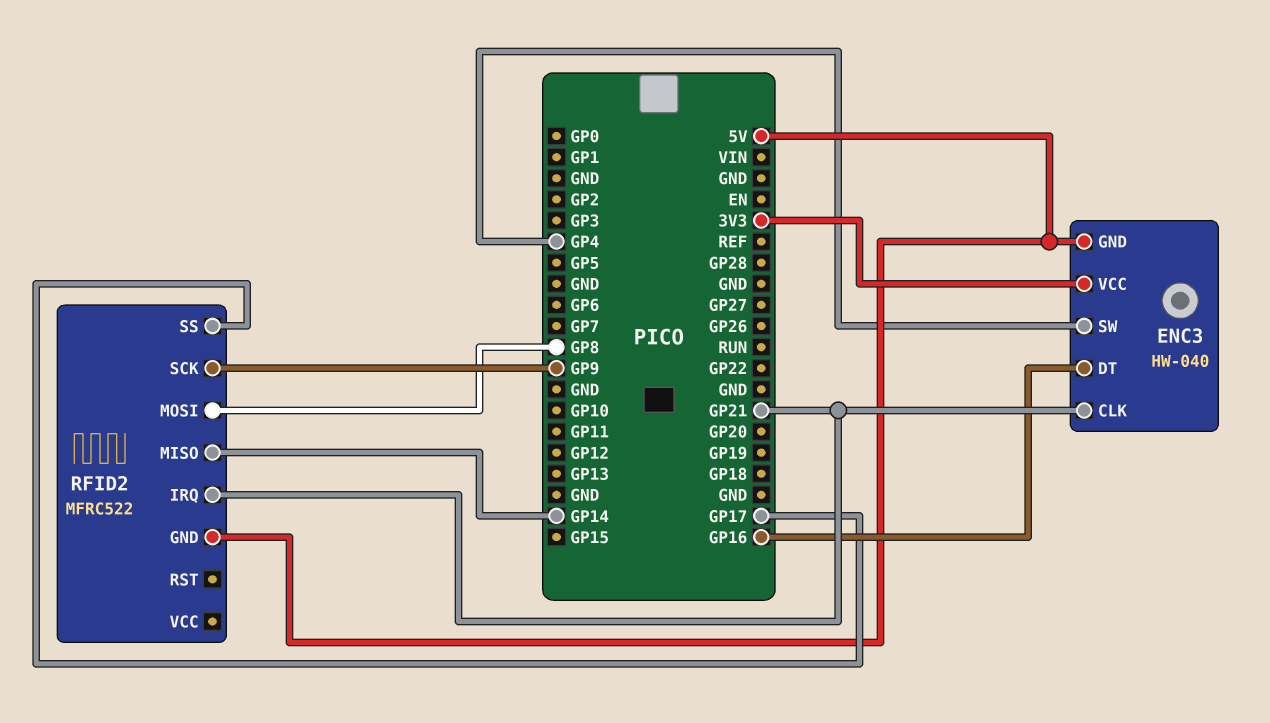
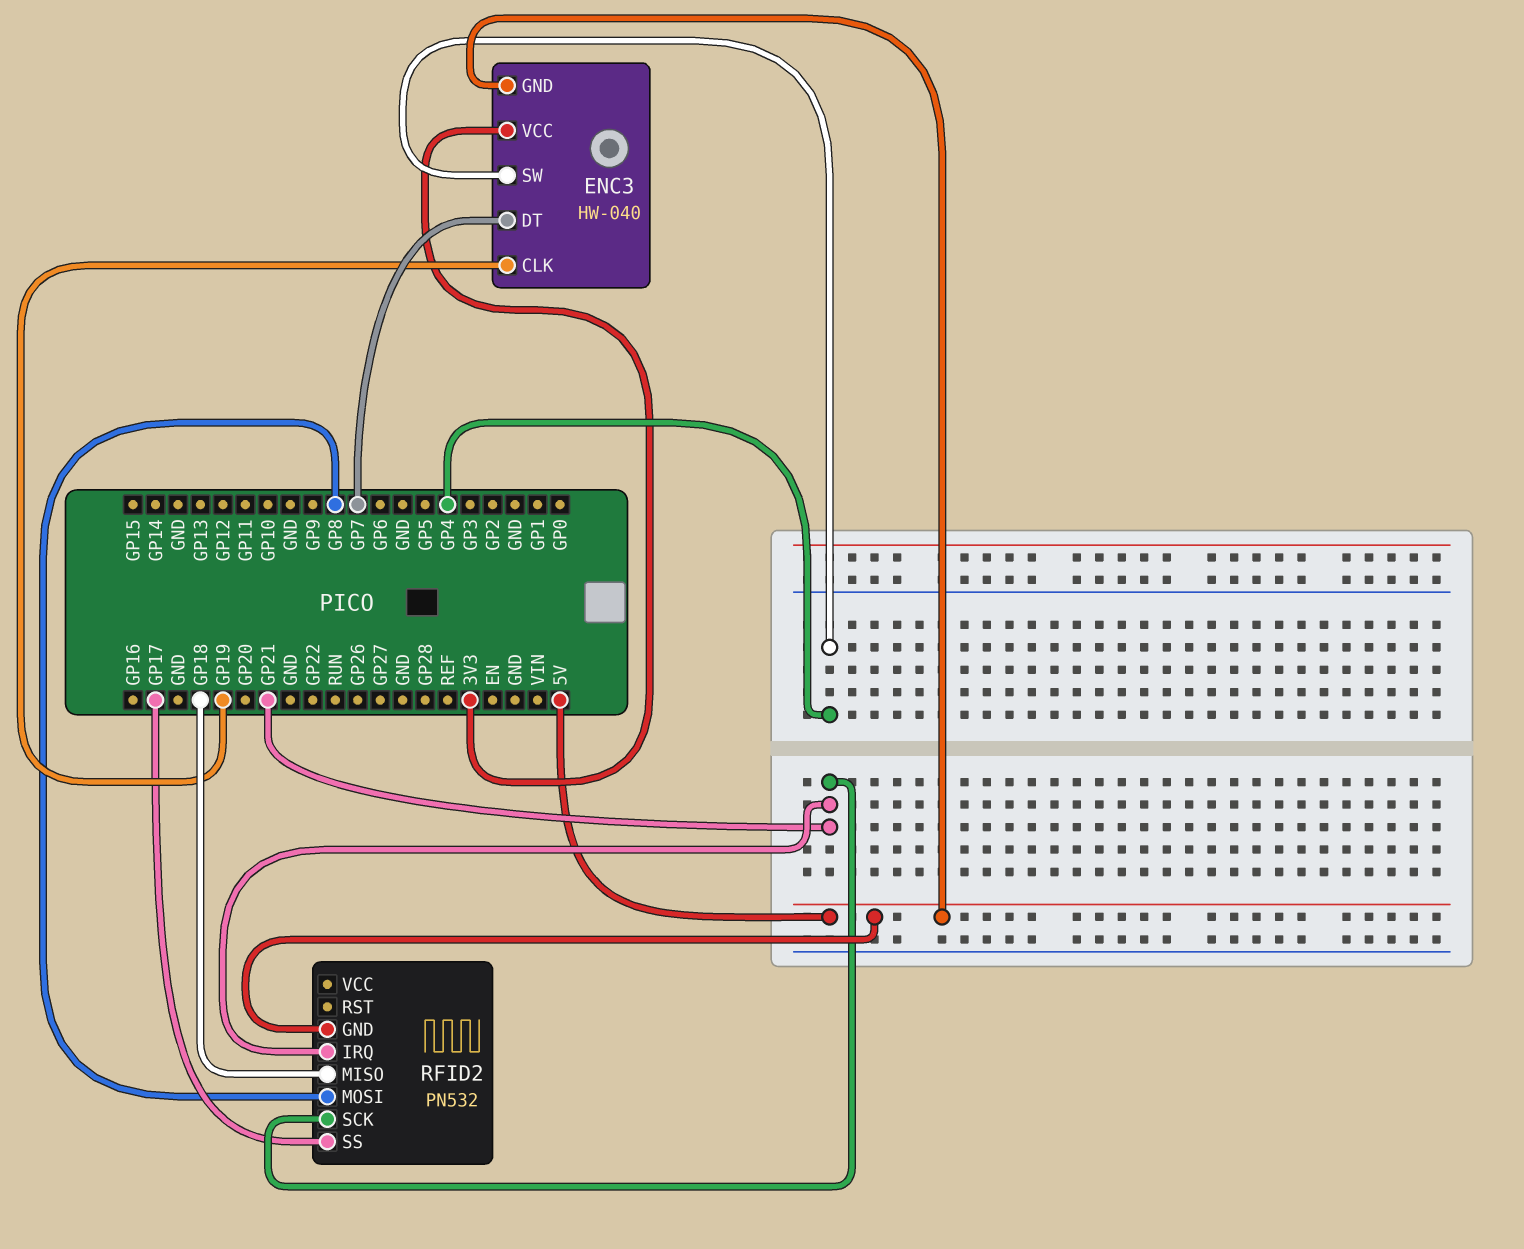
ENC3 pin CLK: GP21 -> GP19
ENC3 pin DT: GP16 -> GP7
RFID2: MFRC522 -> PN532
RFID2 pin MISO: GP14 -> GP18
RFID2 pin SCK: GP9 -> GP21

